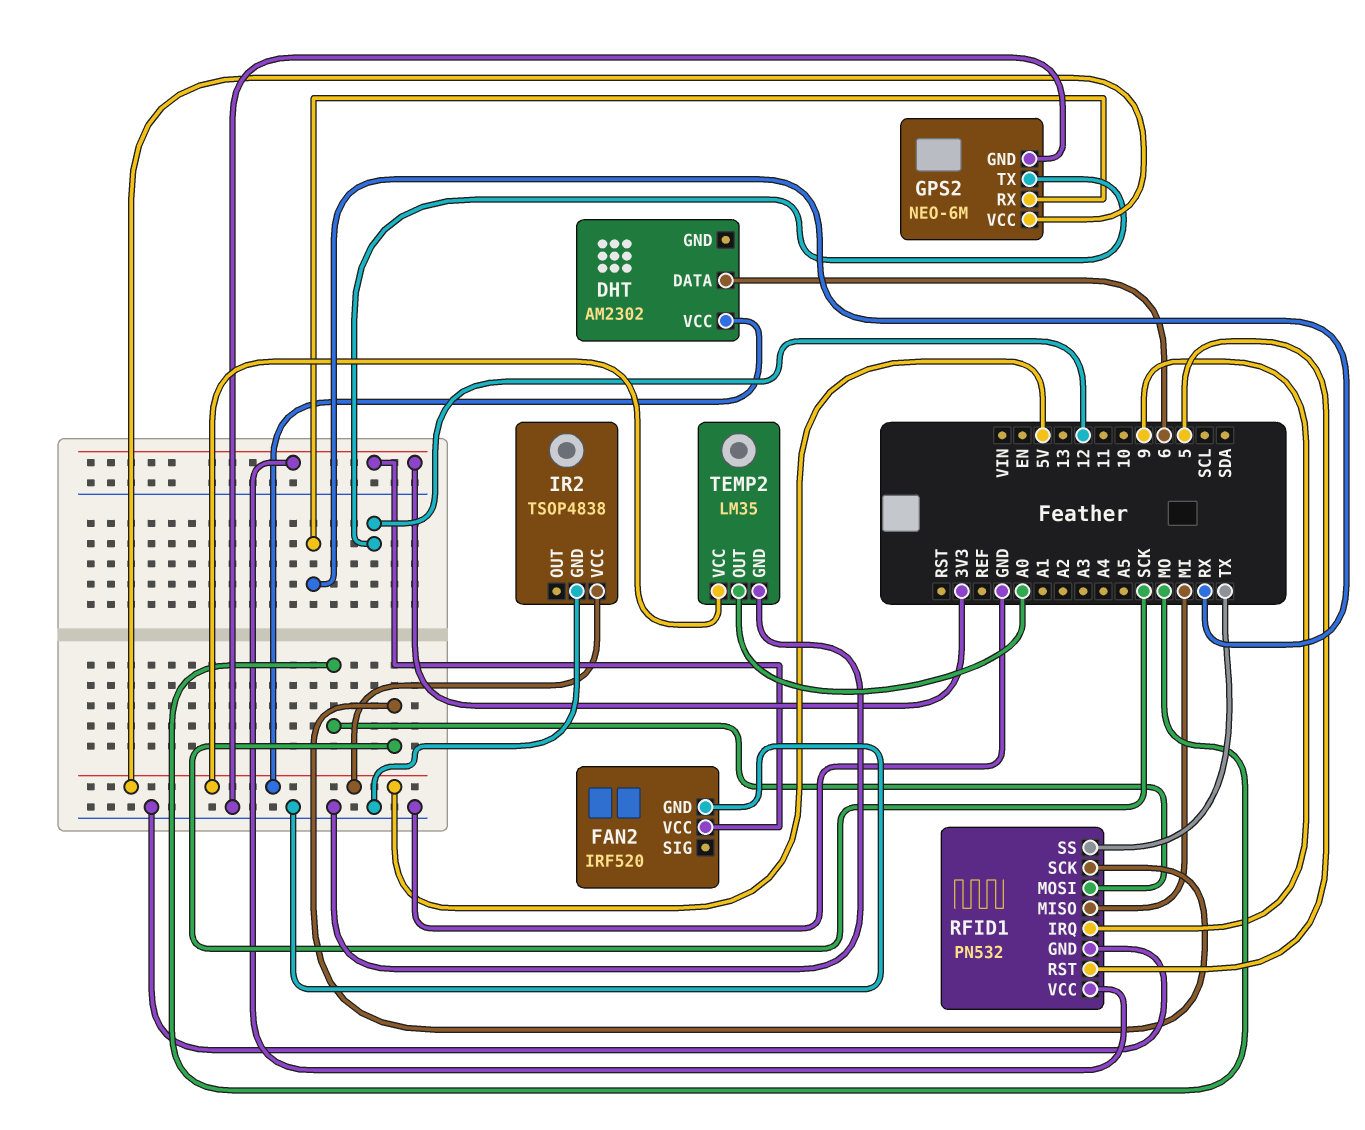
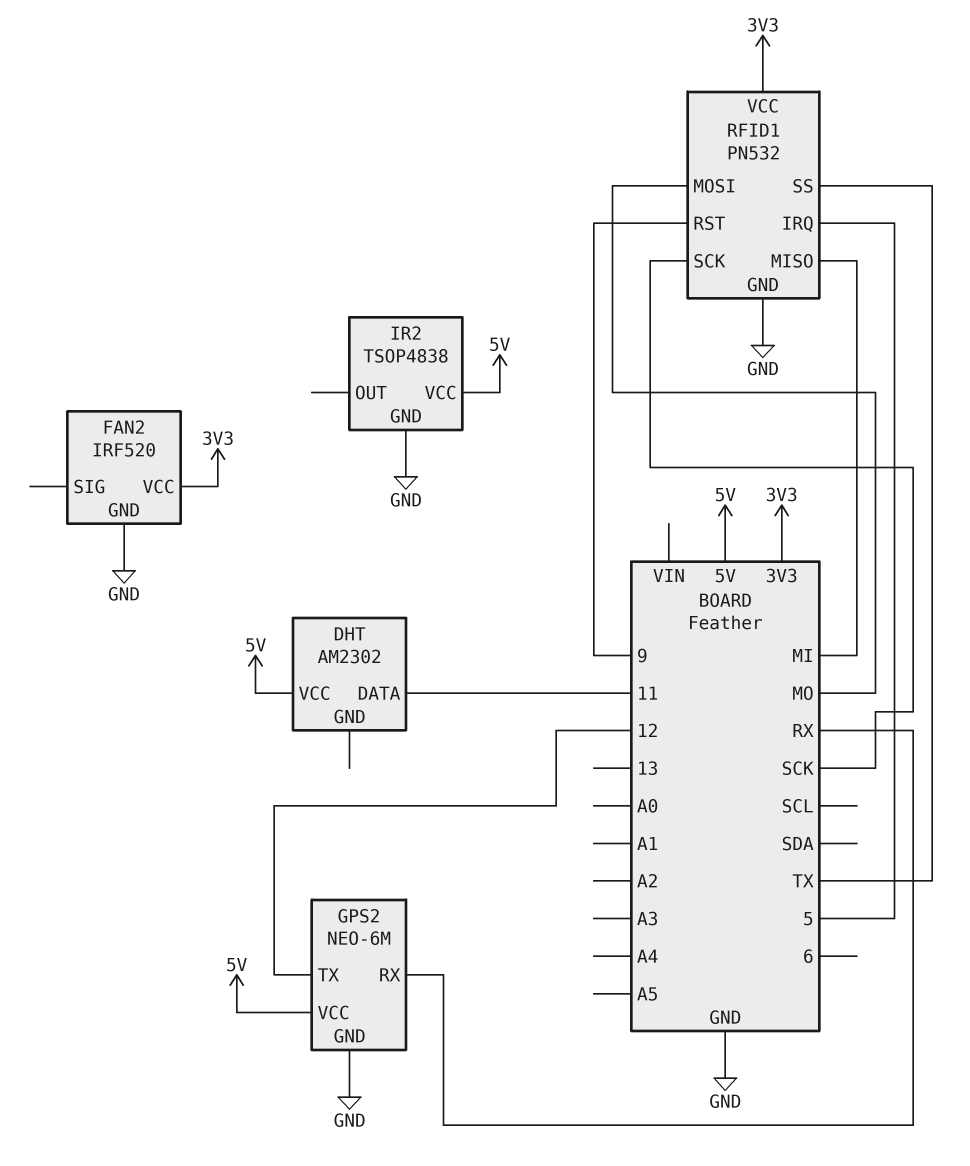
DHT pin DATA: 6 -> 11
RFID1 pin IRQ: 9 -> 5
RFID1 pin RST: 5 -> 9
TEMP2: LM35 -> none
TEMP2 pin GND: GND -> none
TEMP2 pin OUT: A0 -> none
TEMP2 pin VCC: 5V -> none

